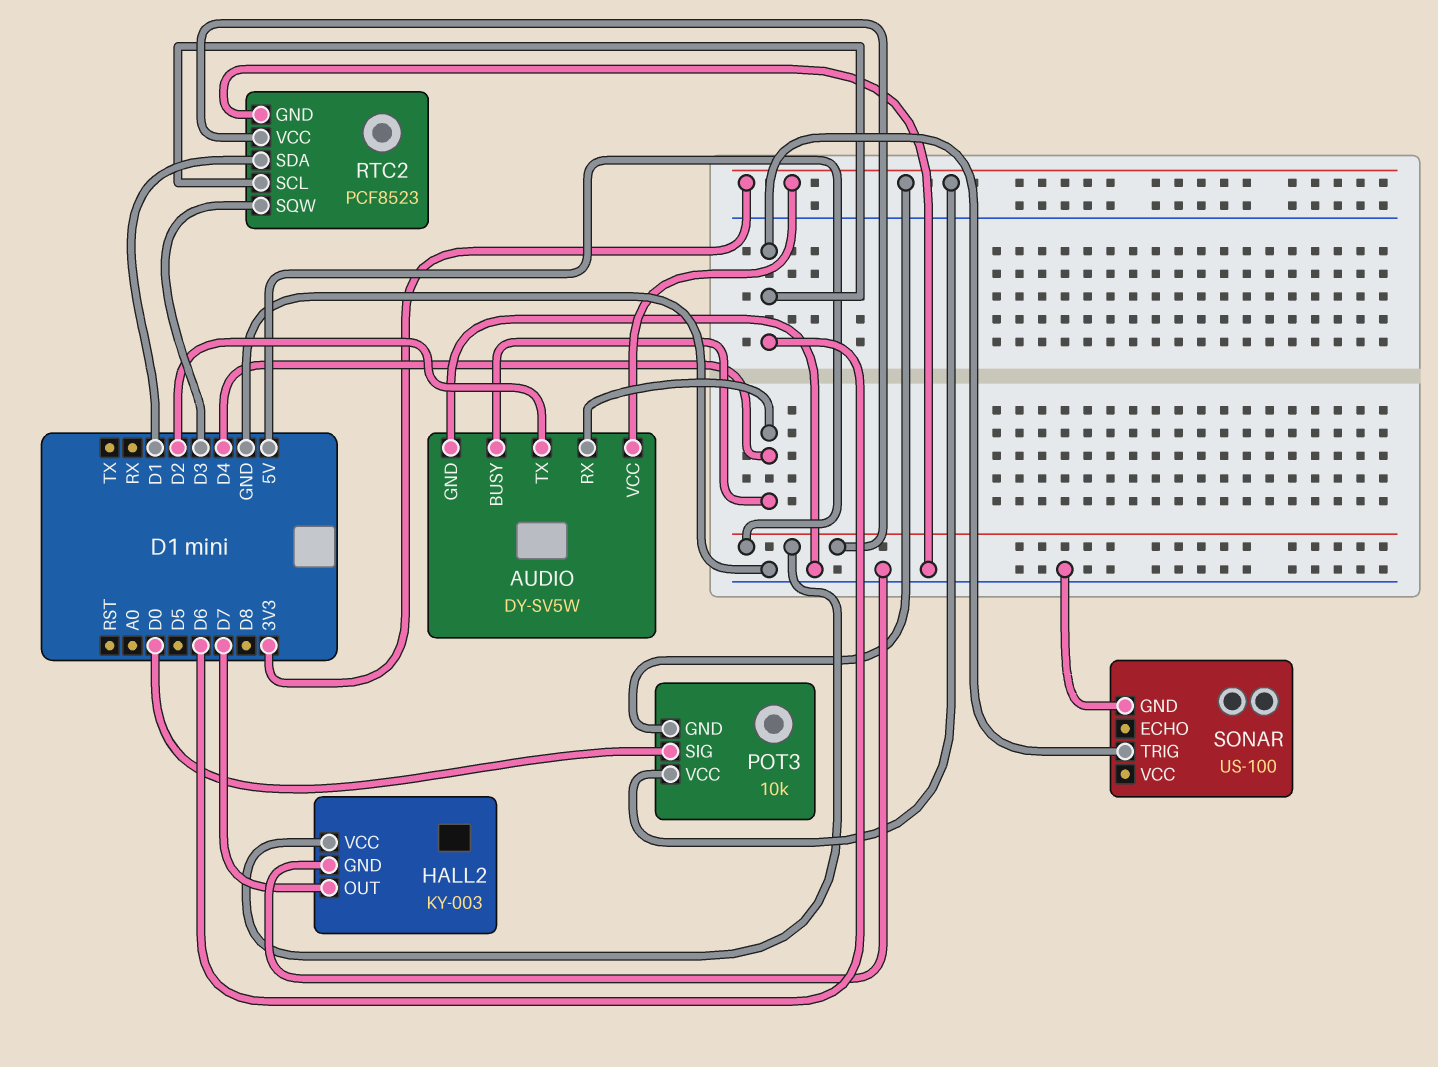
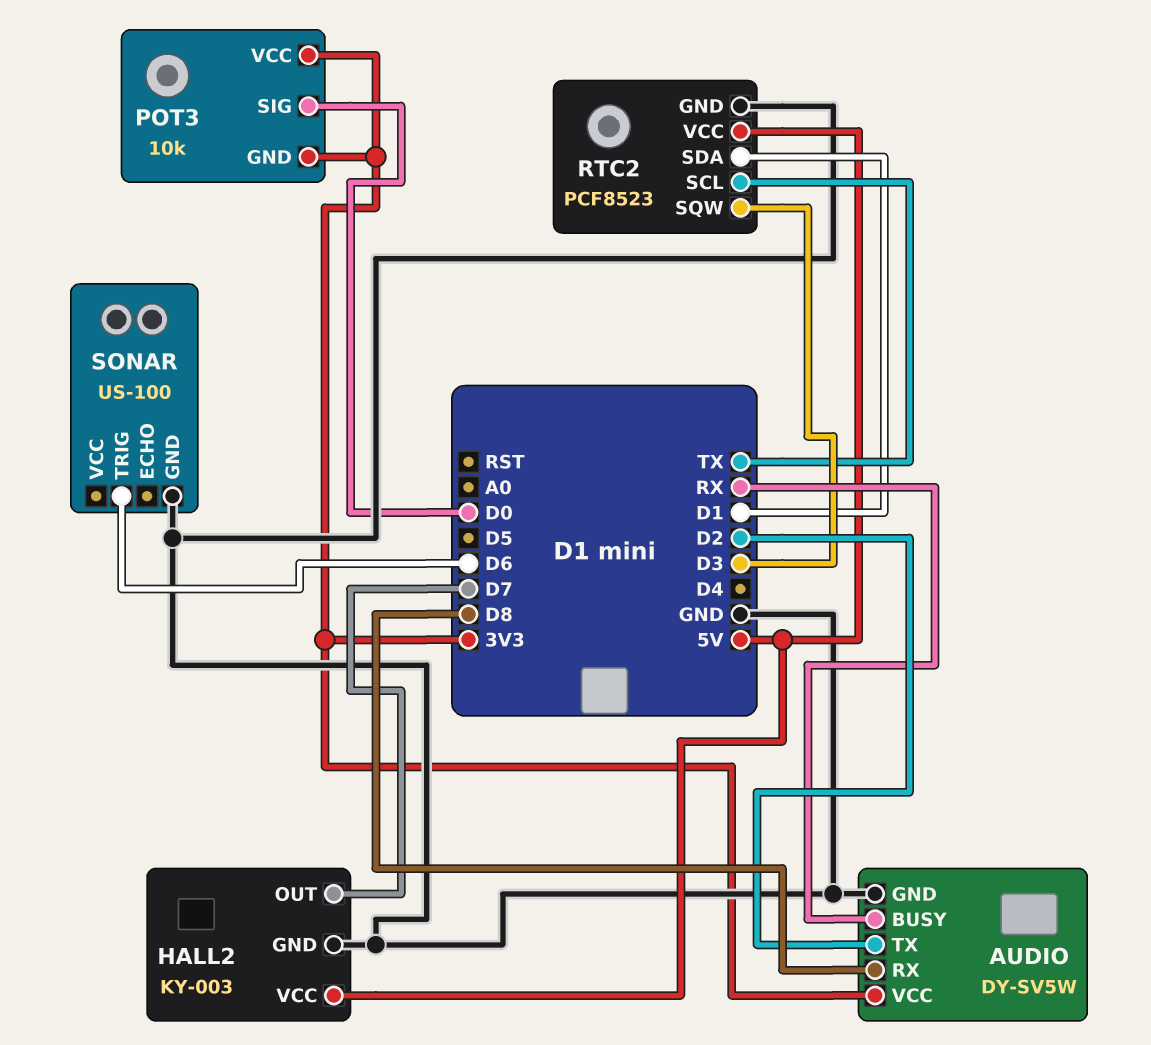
AUDIO pin BUSY: D4 -> RX
AUDIO pin RX: D4 -> D8
RTC2 pin SCL: D6 -> TX

